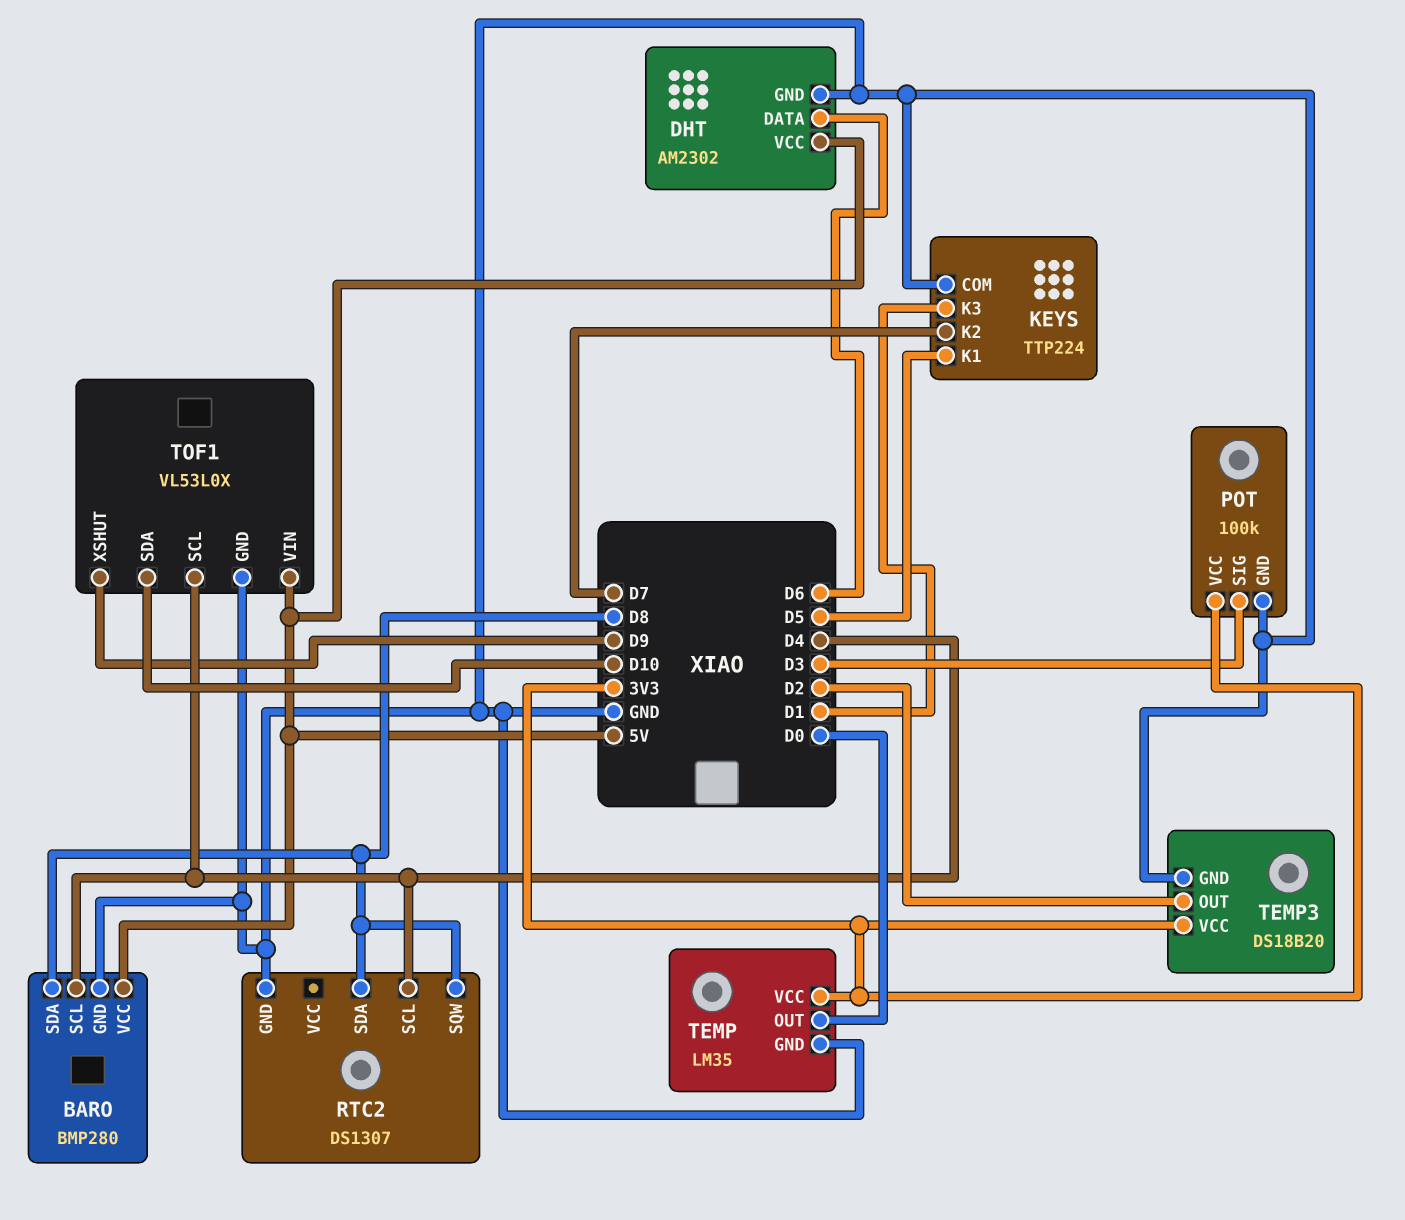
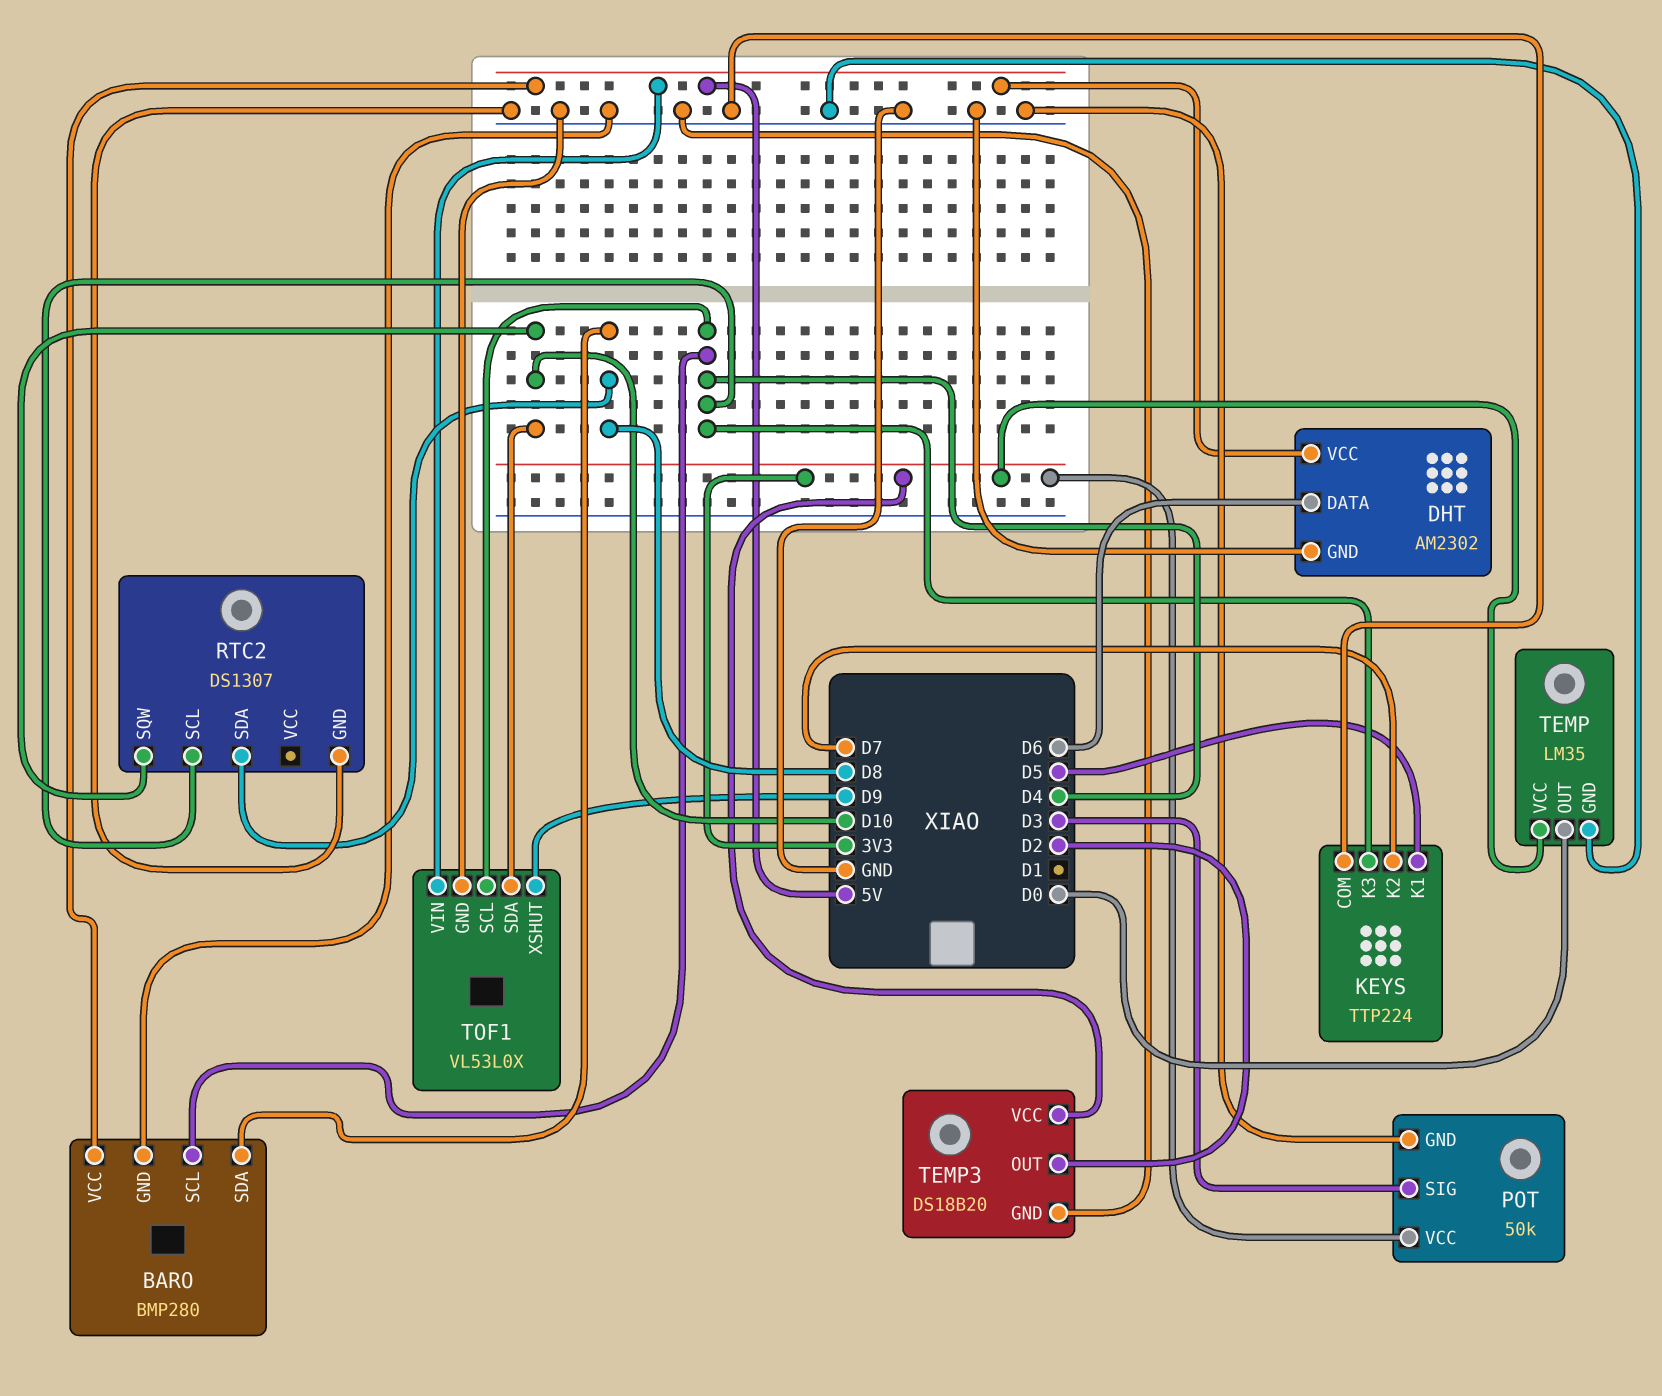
KEYS pin K3: D1 -> D4
POT: 100k -> 50k
RTC2 pin SQW: D8 -> D10

